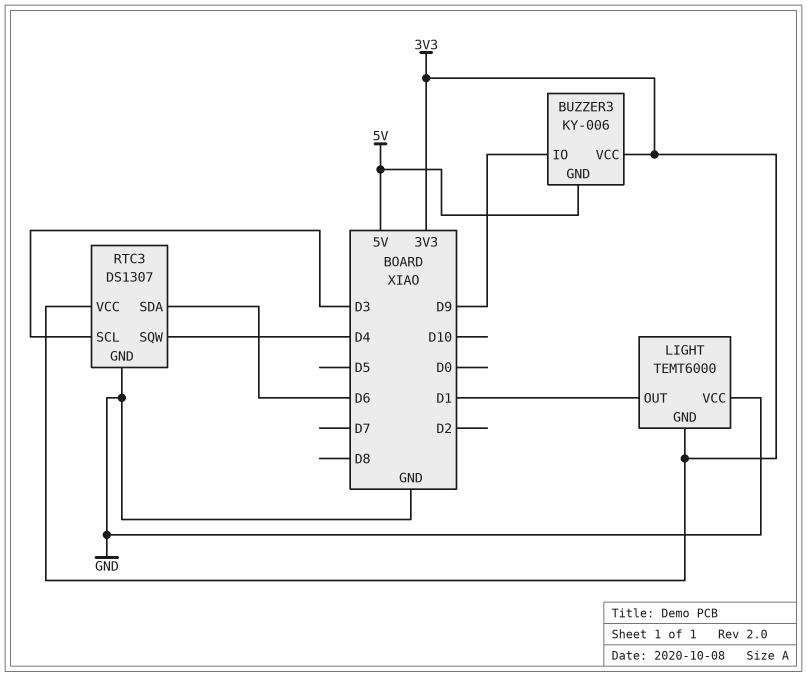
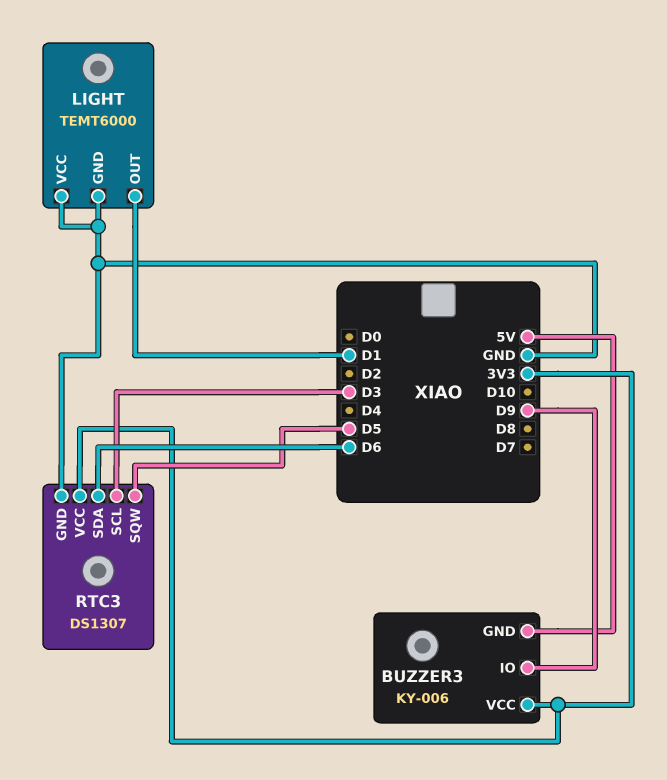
LIGHT pin GND: 3V3 -> GND
RTC3 pin SQW: D4 -> D5

